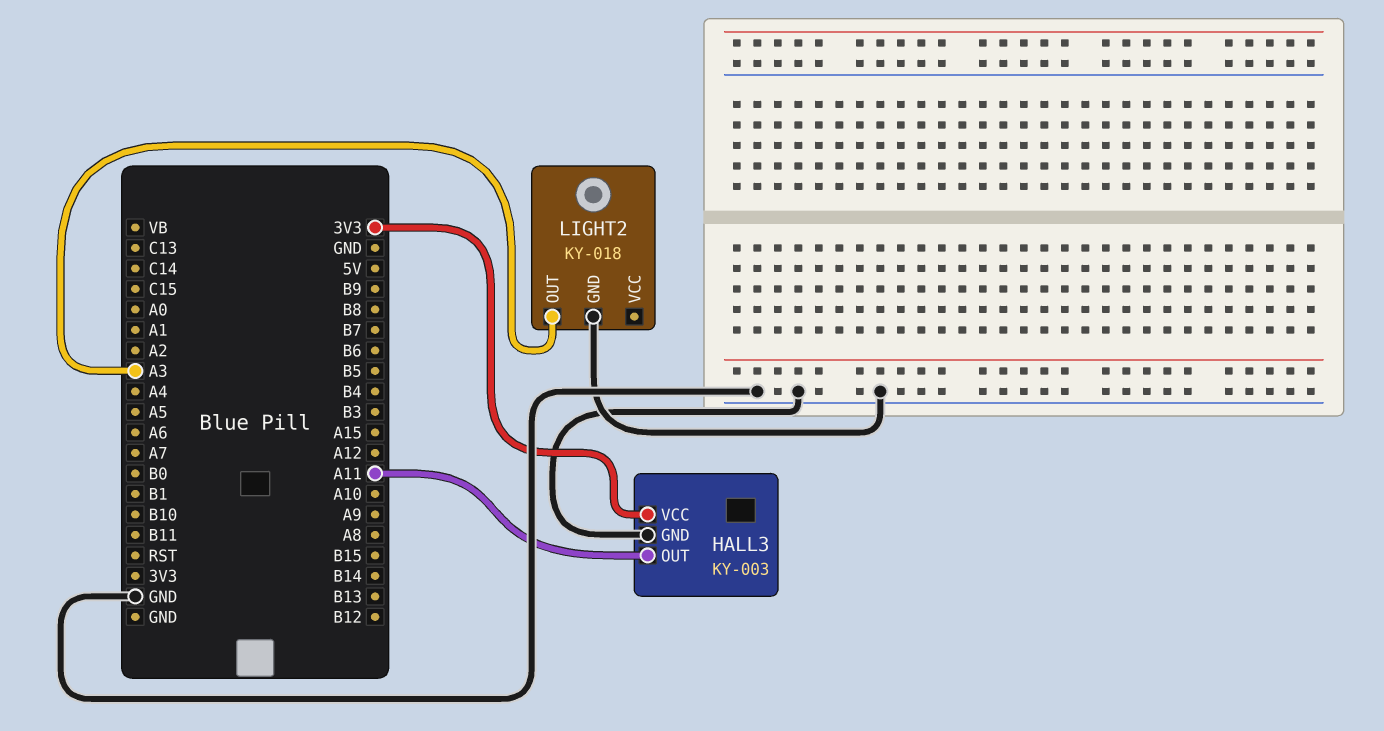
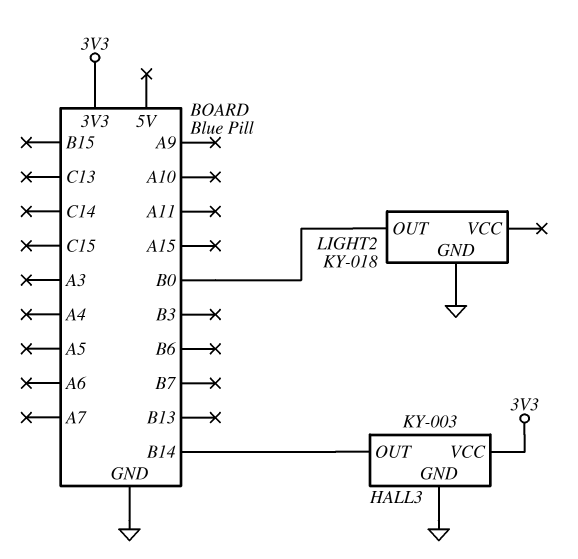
HALL3 pin OUT: A11 -> B14
LIGHT2 pin OUT: A3 -> B0

